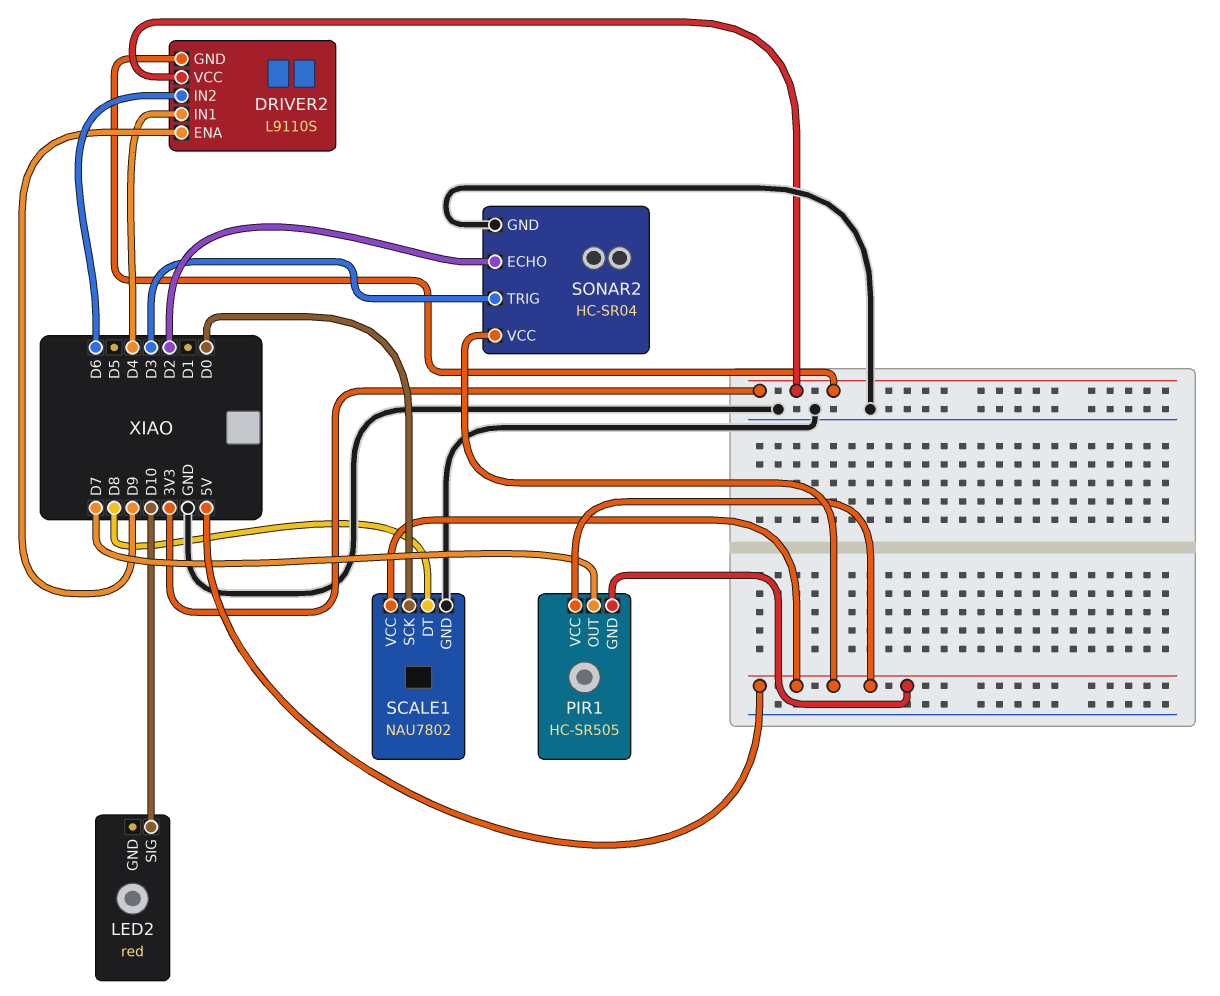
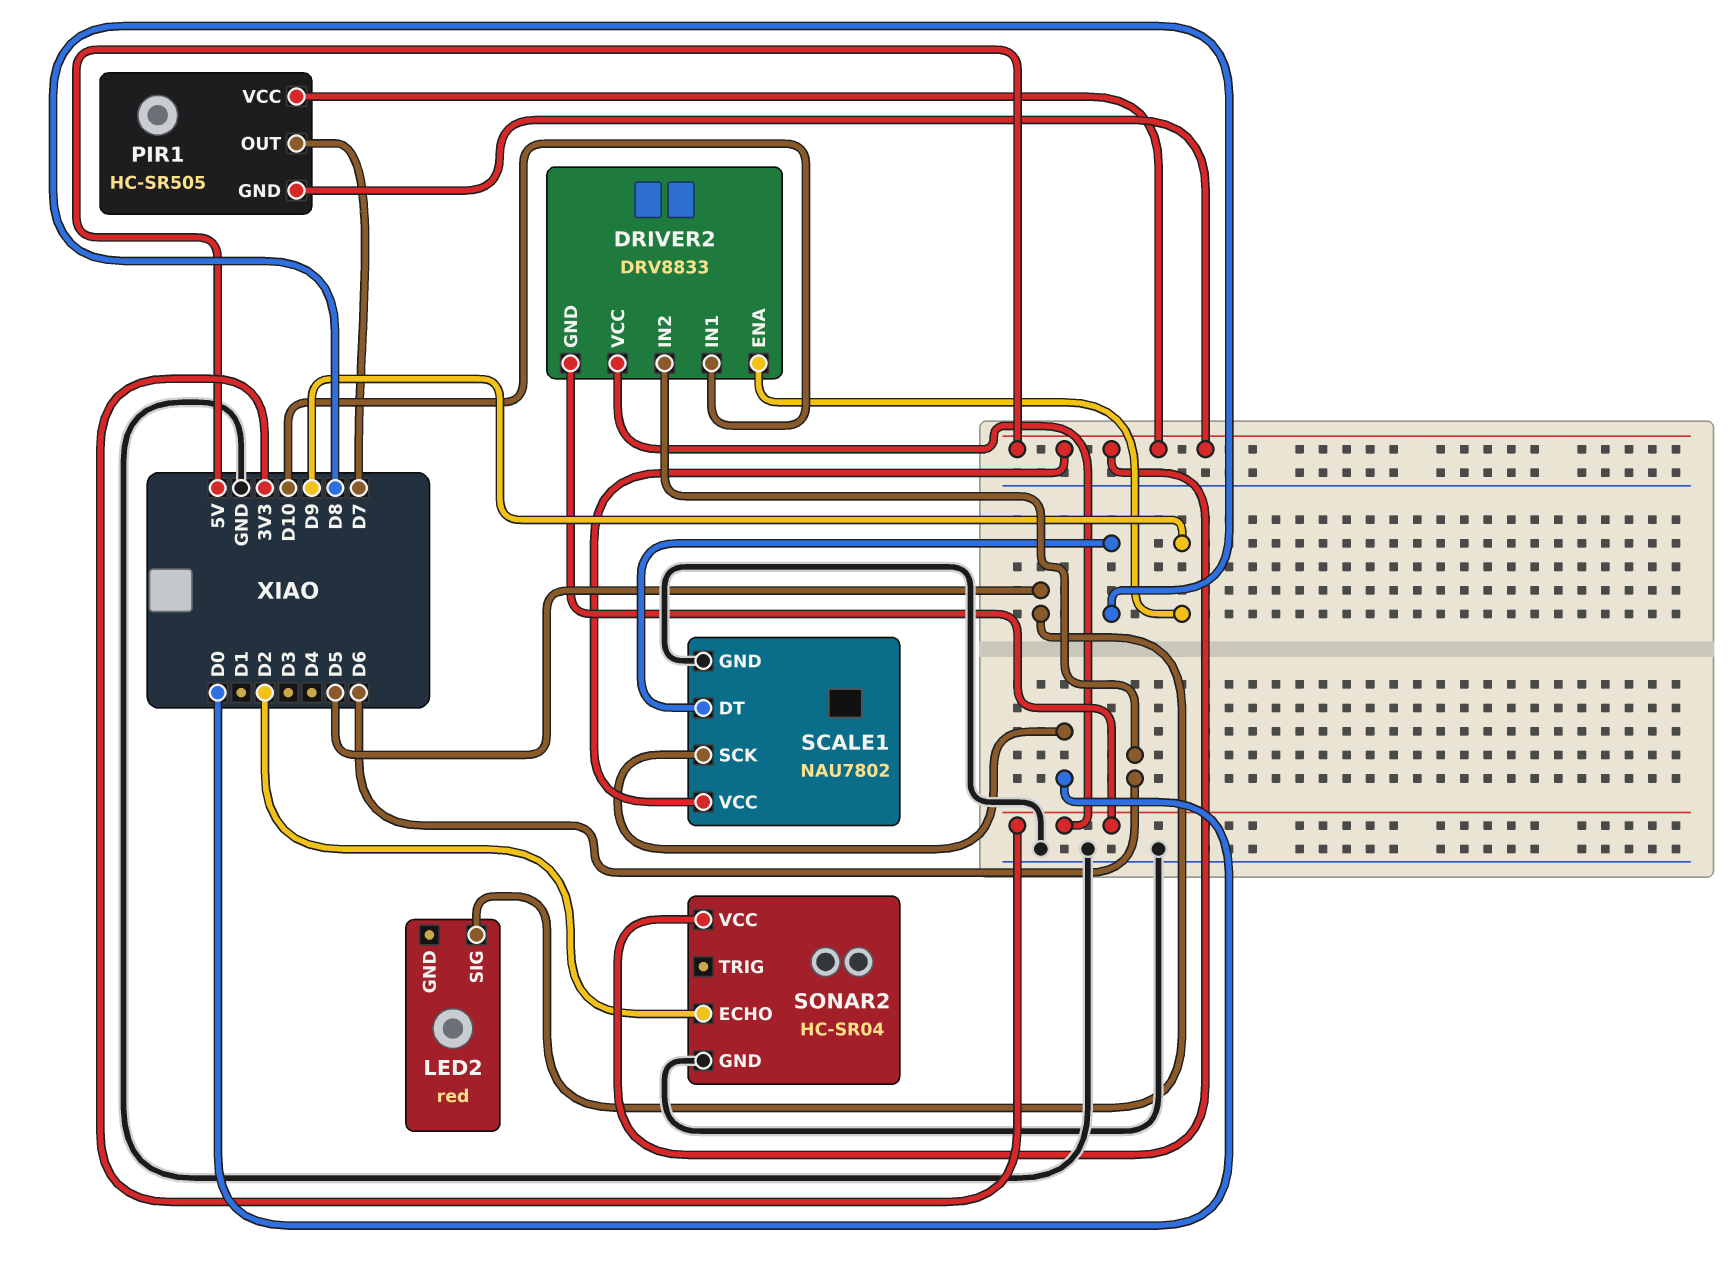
DRIVER2: L9110S -> DRV8833
DRIVER2 pin IN1: D4 -> D10
LED2 pin SIG: D10 -> D5
SONAR2 pin TRIG: D3 -> none

